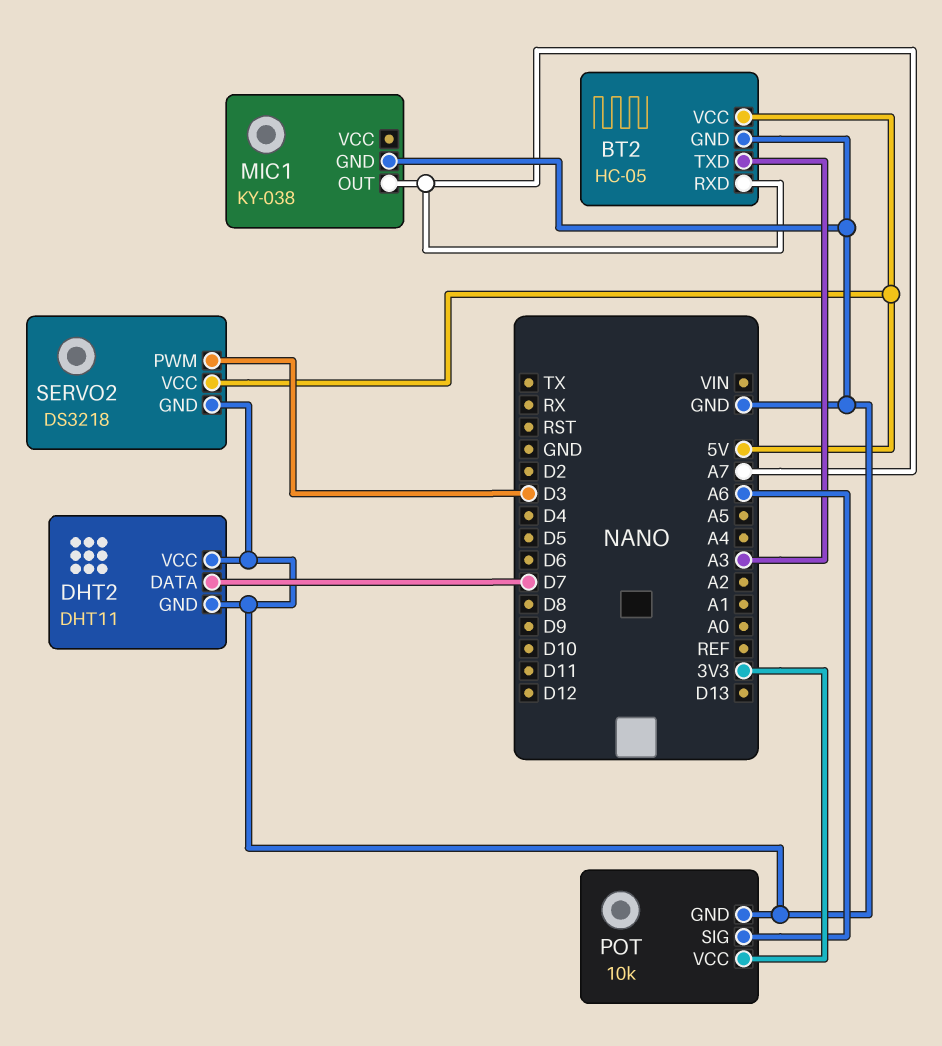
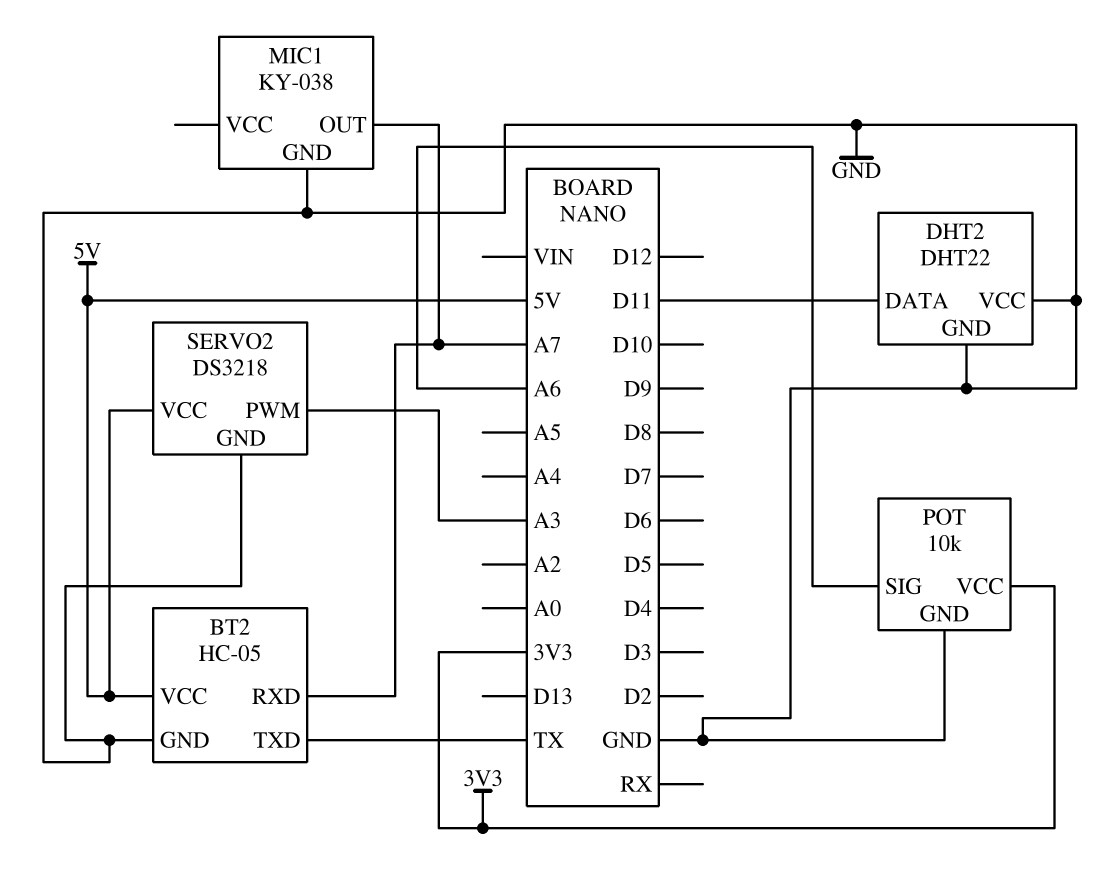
BT2 pin TXD: A3 -> TX
DHT2: DHT11 -> DHT22
DHT2 pin DATA: D7 -> D11
SERVO2 pin PWM: D3 -> A3

